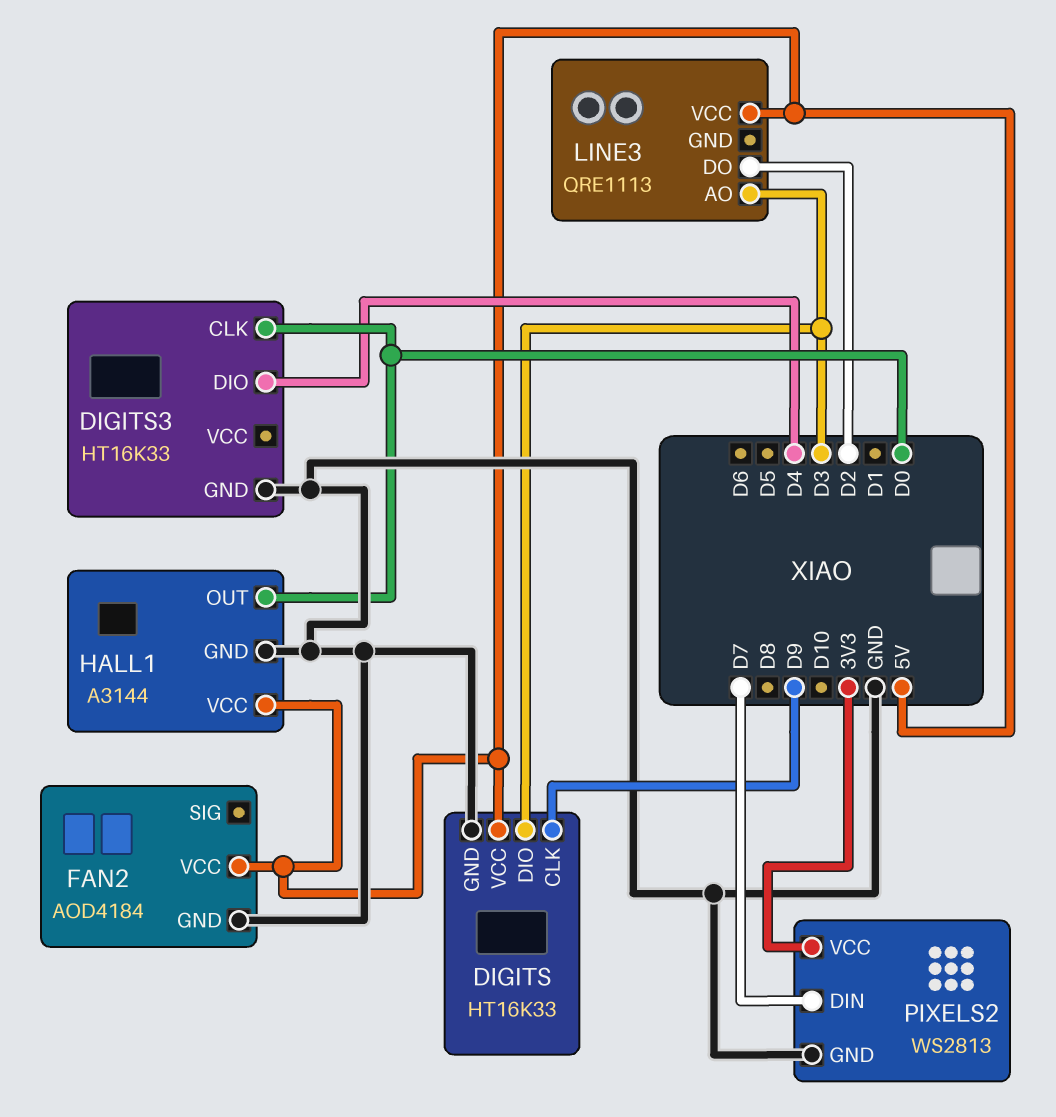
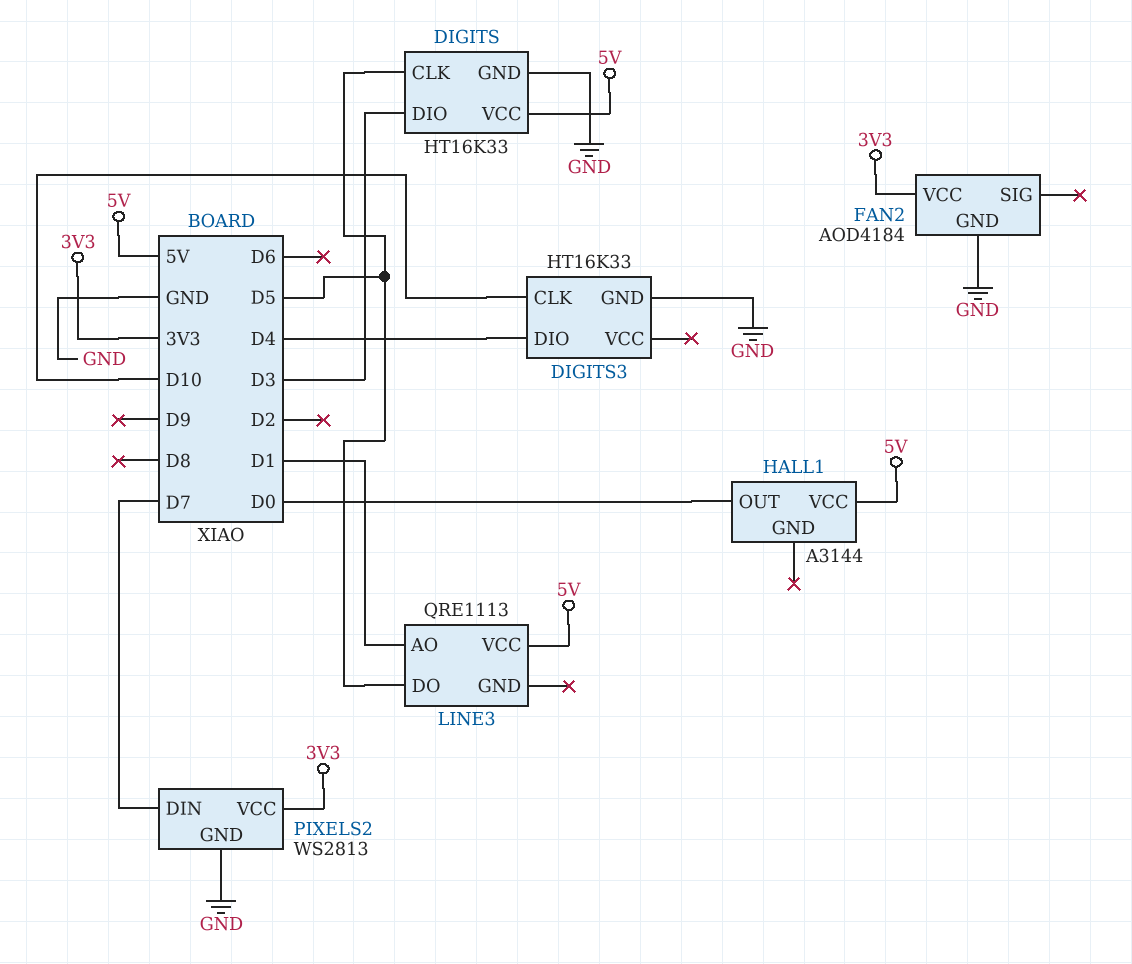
DIGITS pin CLK: D9 -> D5
DIGITS3 pin CLK: D0 -> D10
FAN2 pin VCC: 5V -> 3V3
HALL1 pin GND: GND -> none
LINE3 pin AO: D3 -> D1
LINE3 pin DO: D2 -> D5

